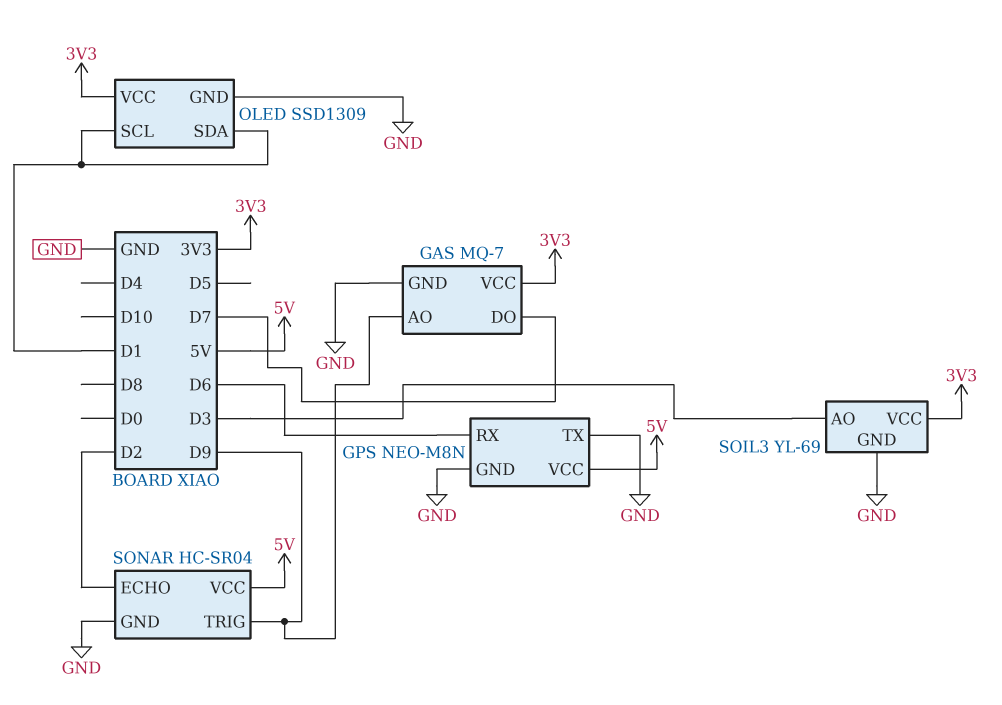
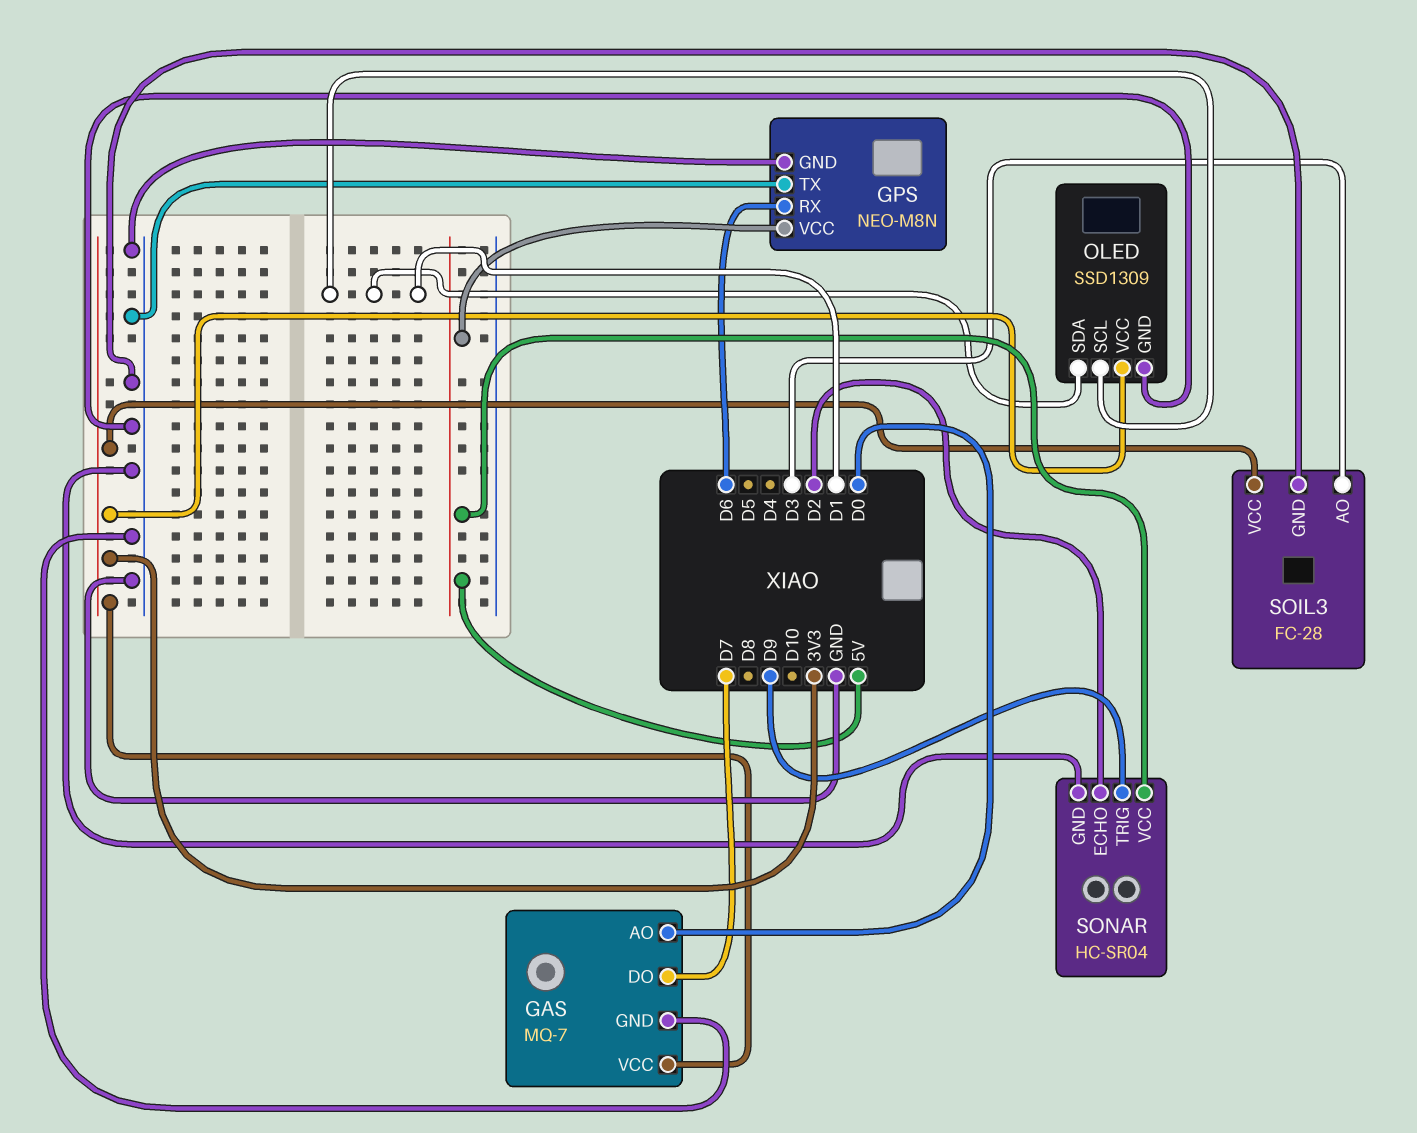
GAS pin AO: D9 -> D0
SOIL3: YL-69 -> FC-28

